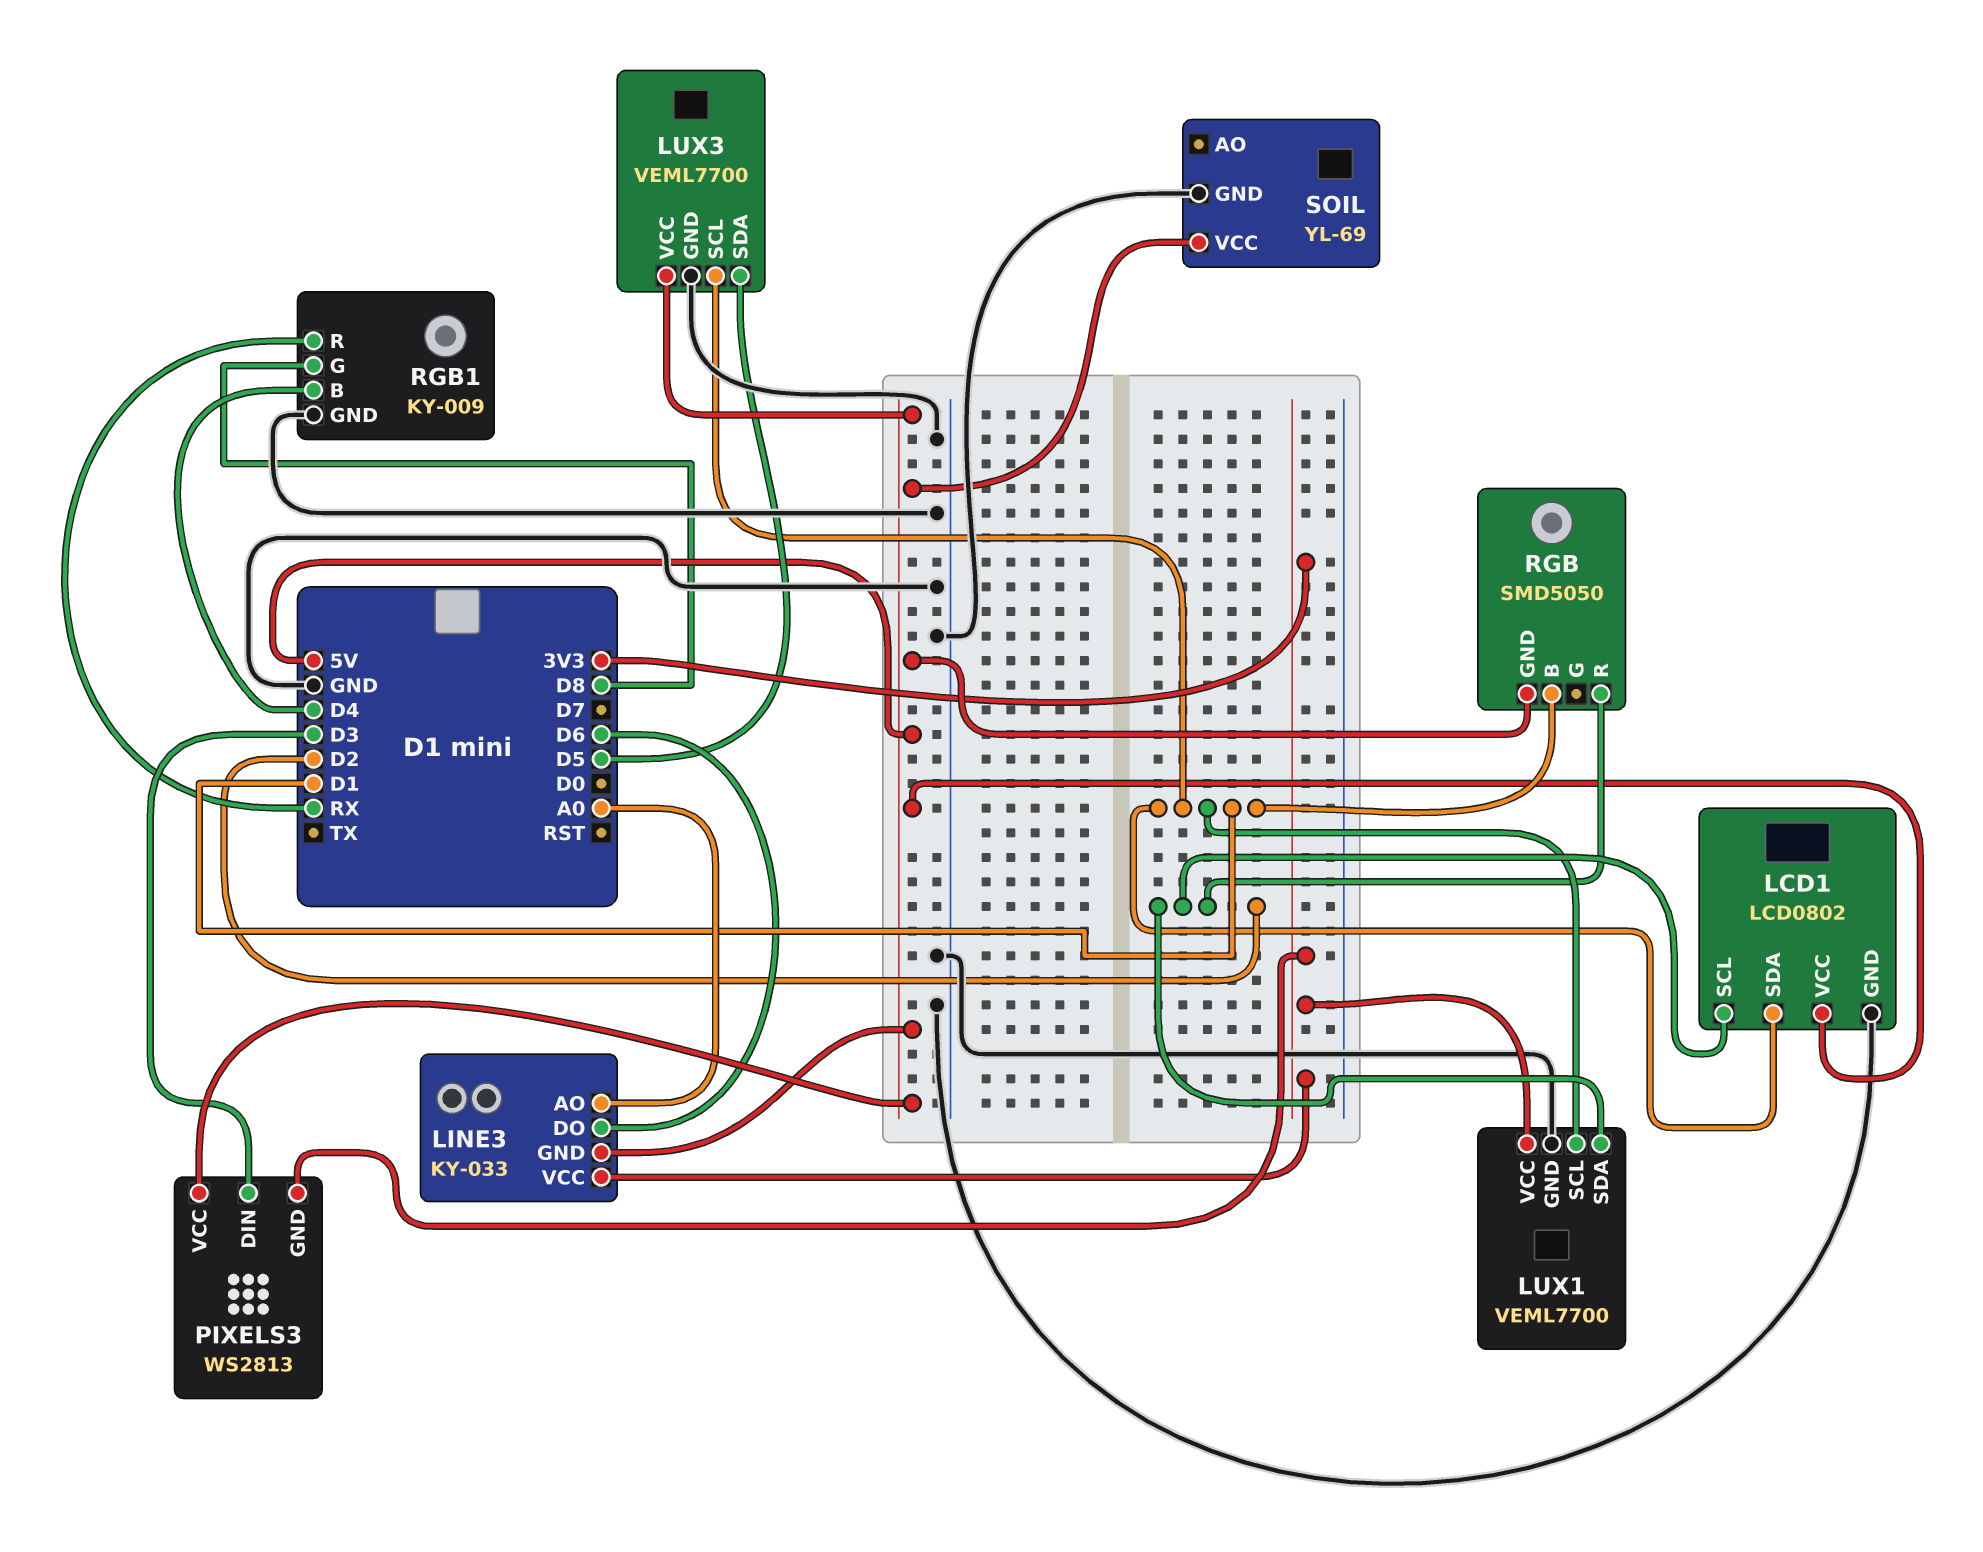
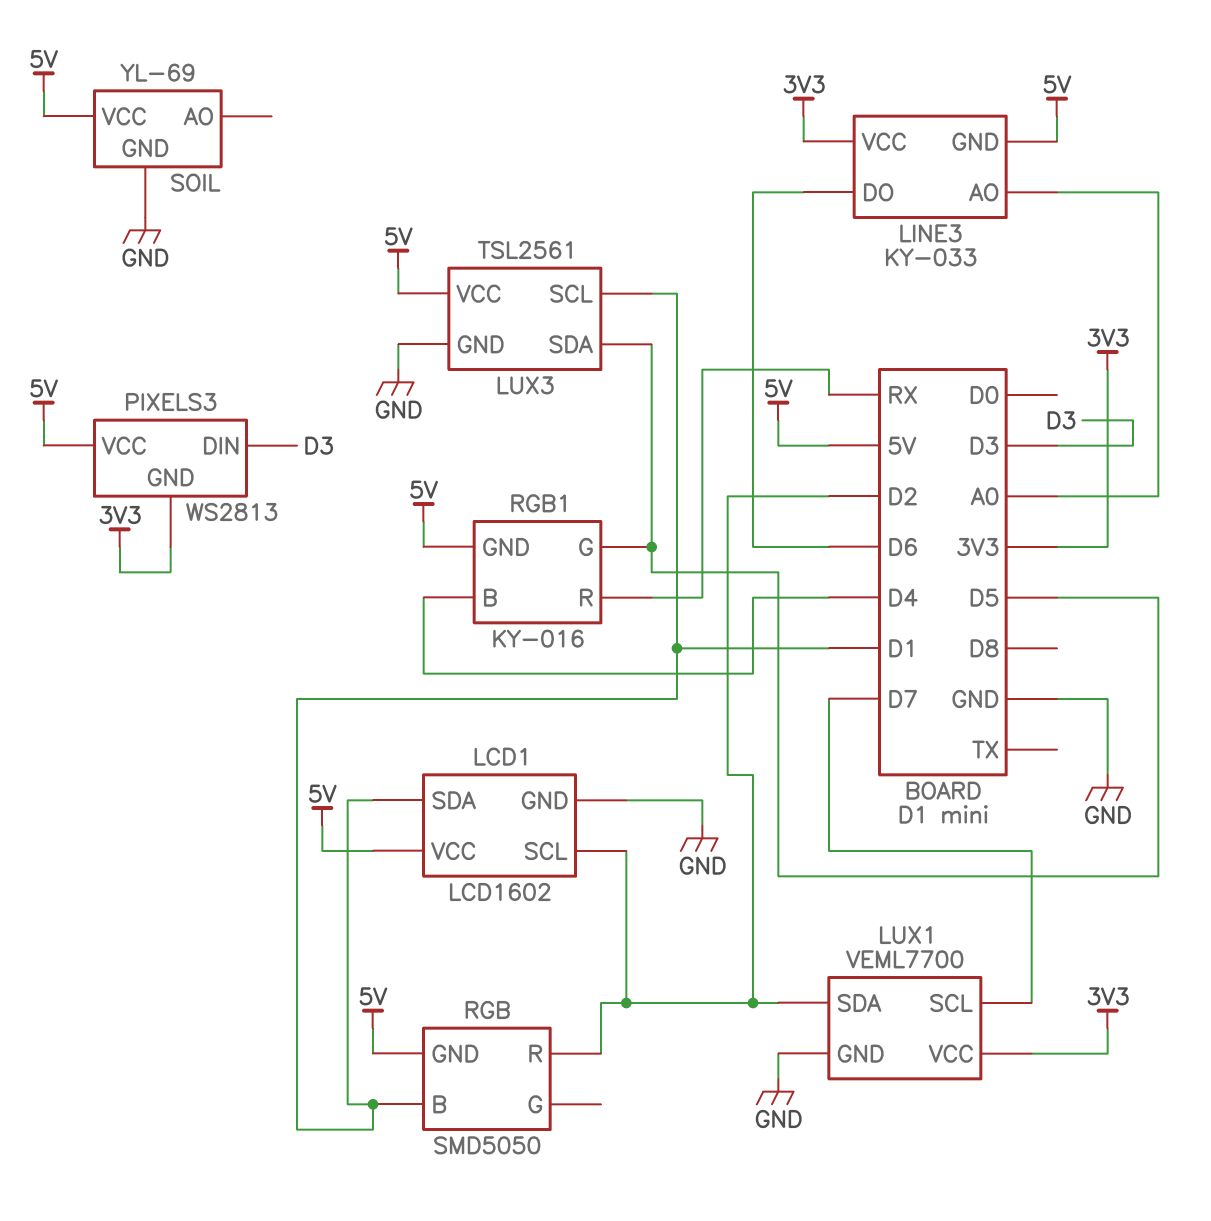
LCD1: LCD0802 -> LCD1602
LUX1 pin SCL: D1 -> D7
LUX3: VEML7700 -> TSL2561
RGB1: KY-009 -> KY-016
RGB1 pin G: D8 -> D5
RGB1 pin GND: GND -> 5V

